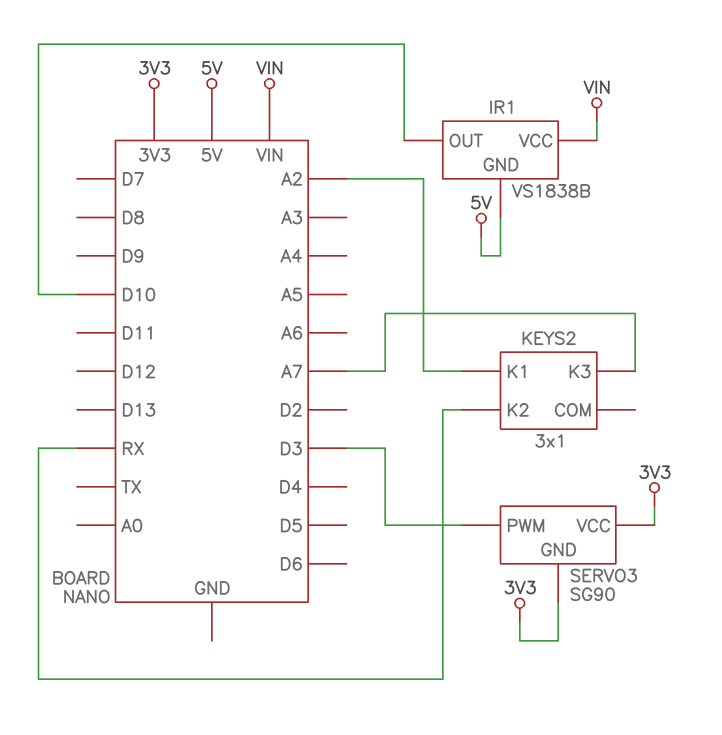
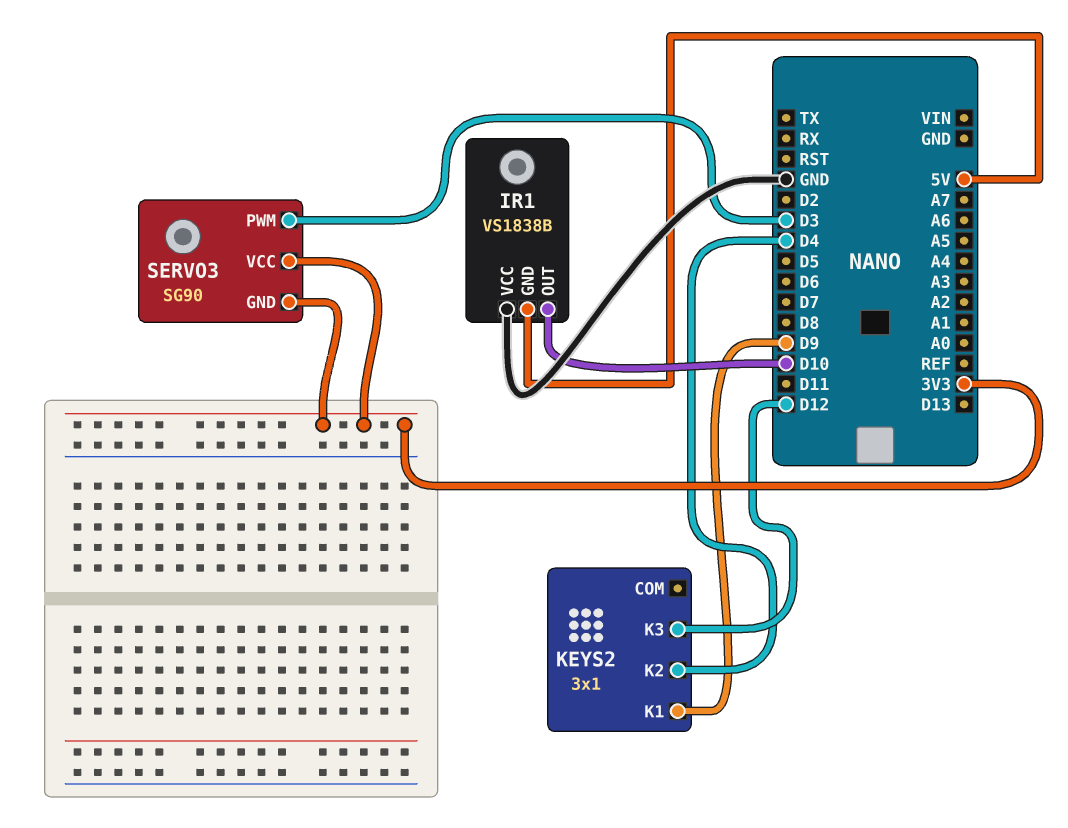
IR1 pin VCC: VIN -> GND
KEYS2 pin K1: A2 -> D9
KEYS2 pin K2: RX -> D4
KEYS2 pin K3: A7 -> D12

